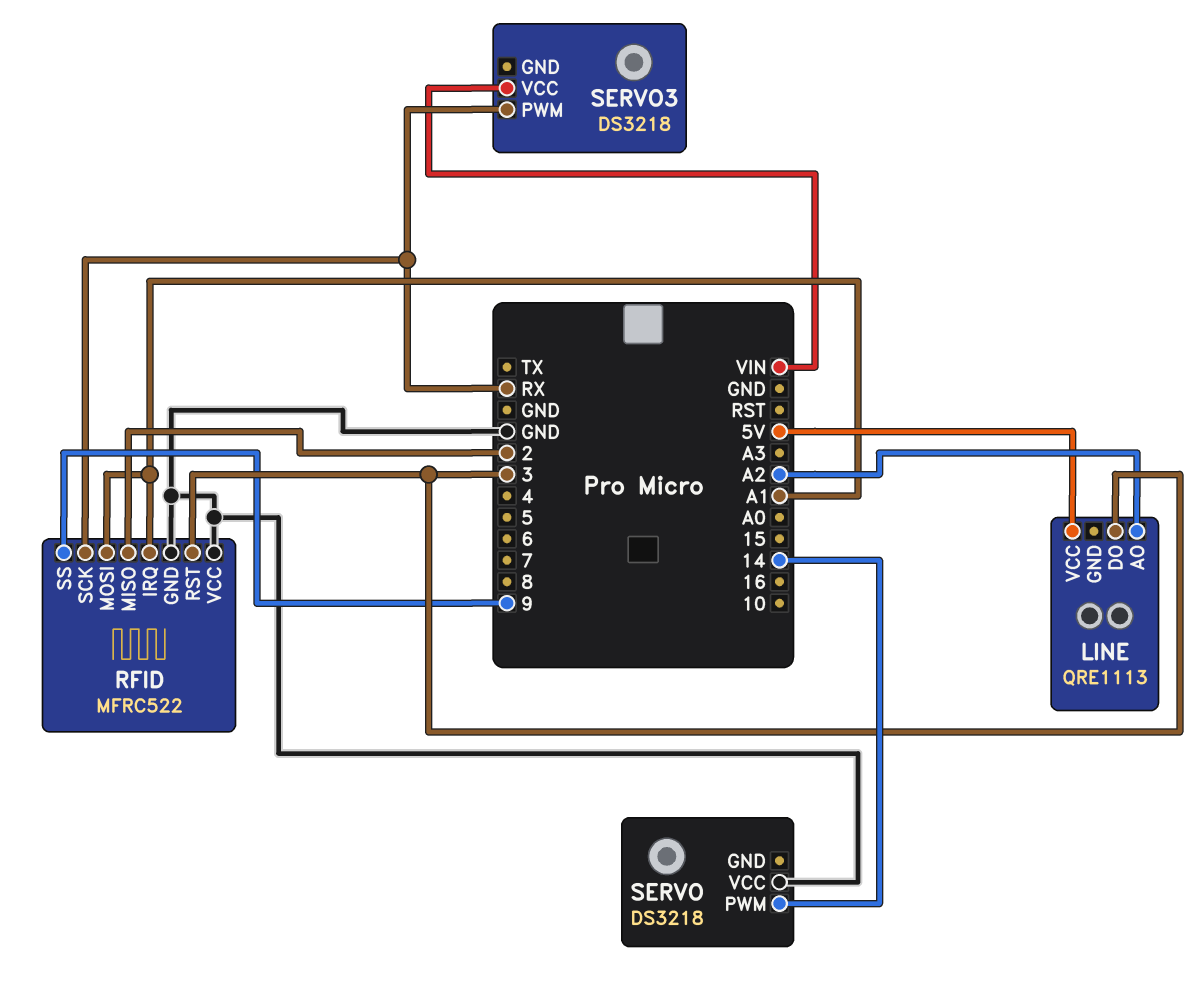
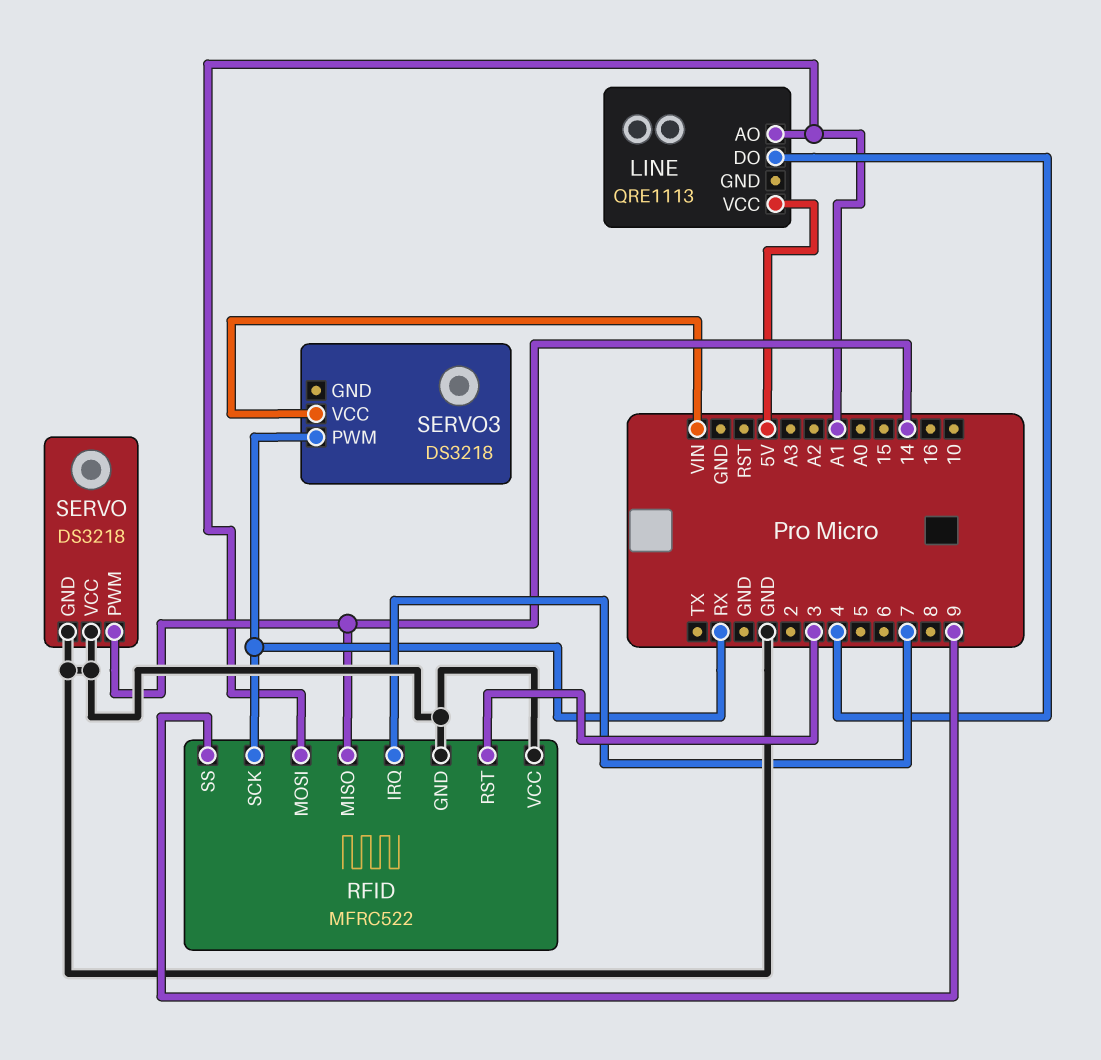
LINE pin AO: A2 -> A1
LINE pin DO: 3 -> 4
RFID pin IRQ: A1 -> 7
RFID pin MISO: 2 -> 14
SERVO pin GND: none -> GND

